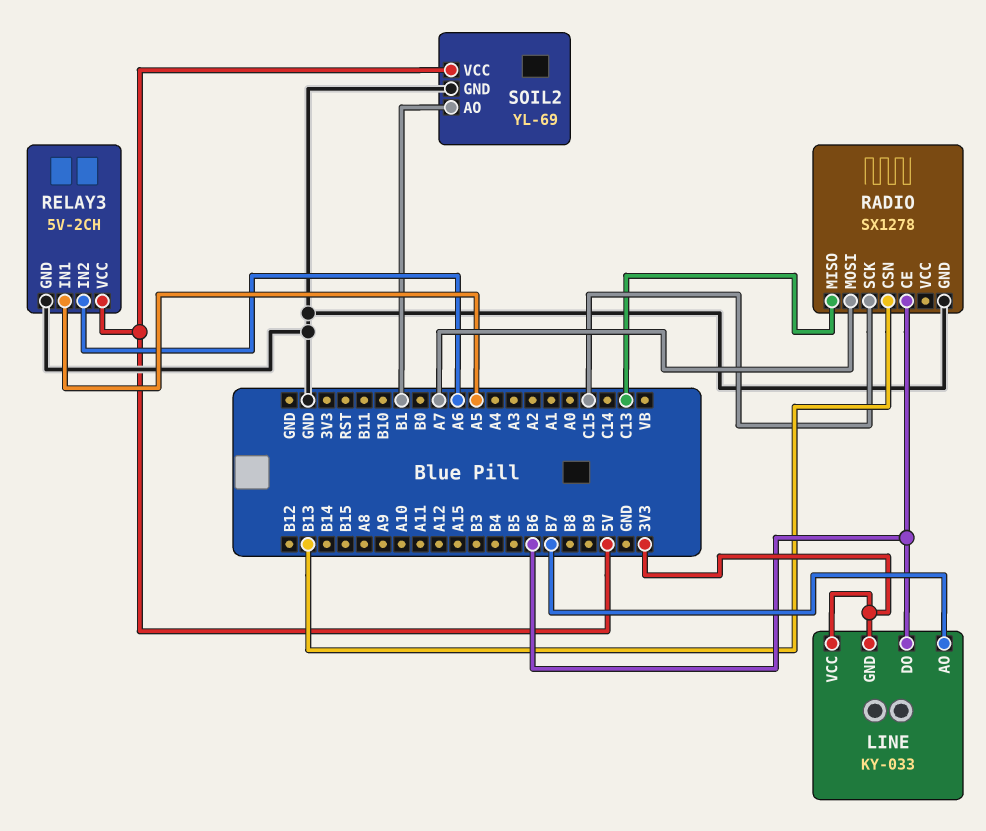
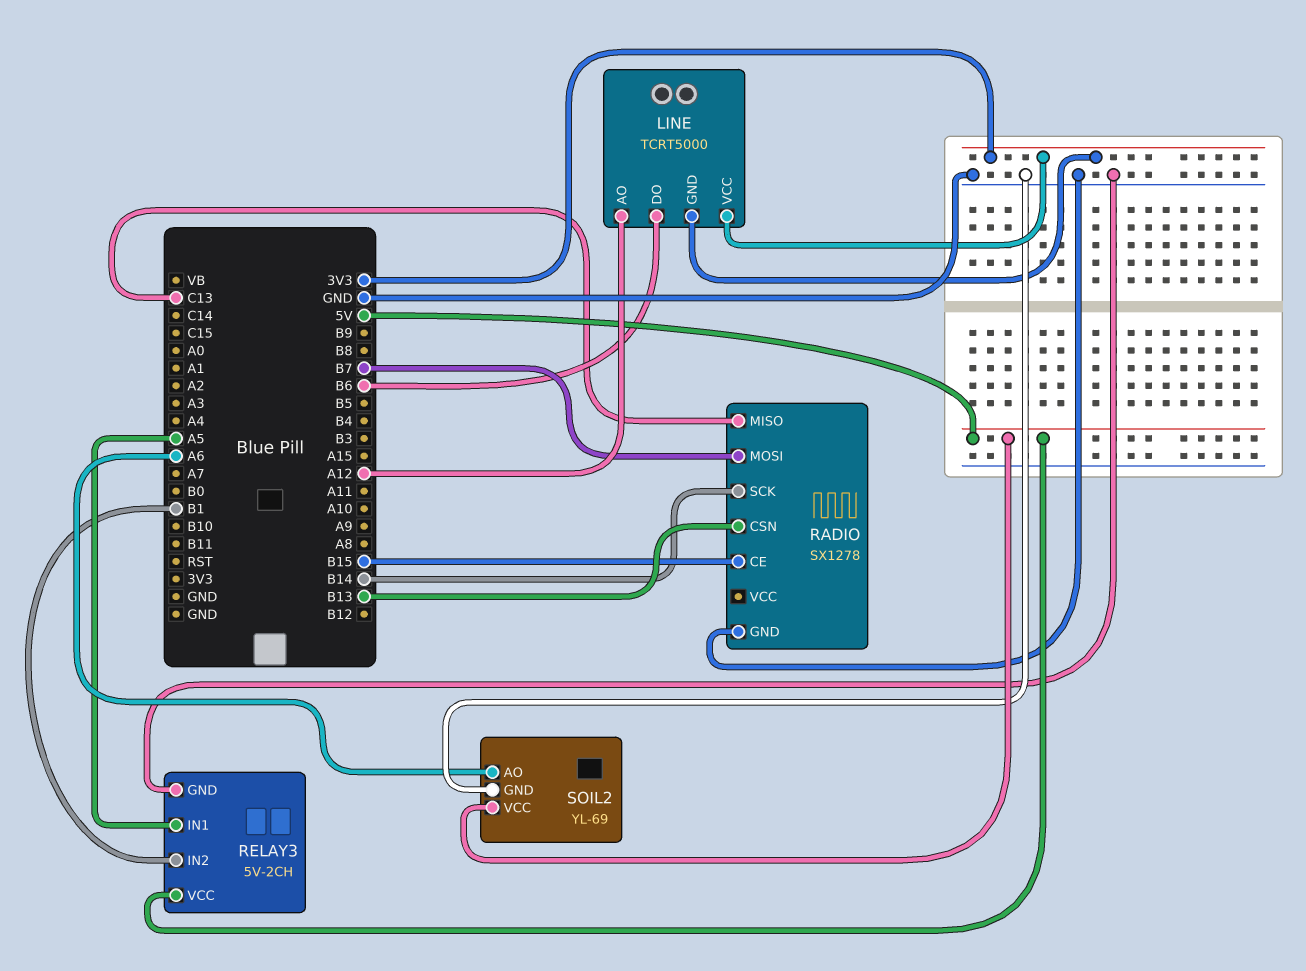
LINE: KY-033 -> TCRT5000
LINE pin AO: B7 -> A12
RADIO pin CE: B6 -> B15
RADIO pin MOSI: A7 -> B7
RADIO pin SCK: C15 -> B14
RELAY3 pin IN2: A6 -> B1
SOIL2 pin AO: B1 -> A6

